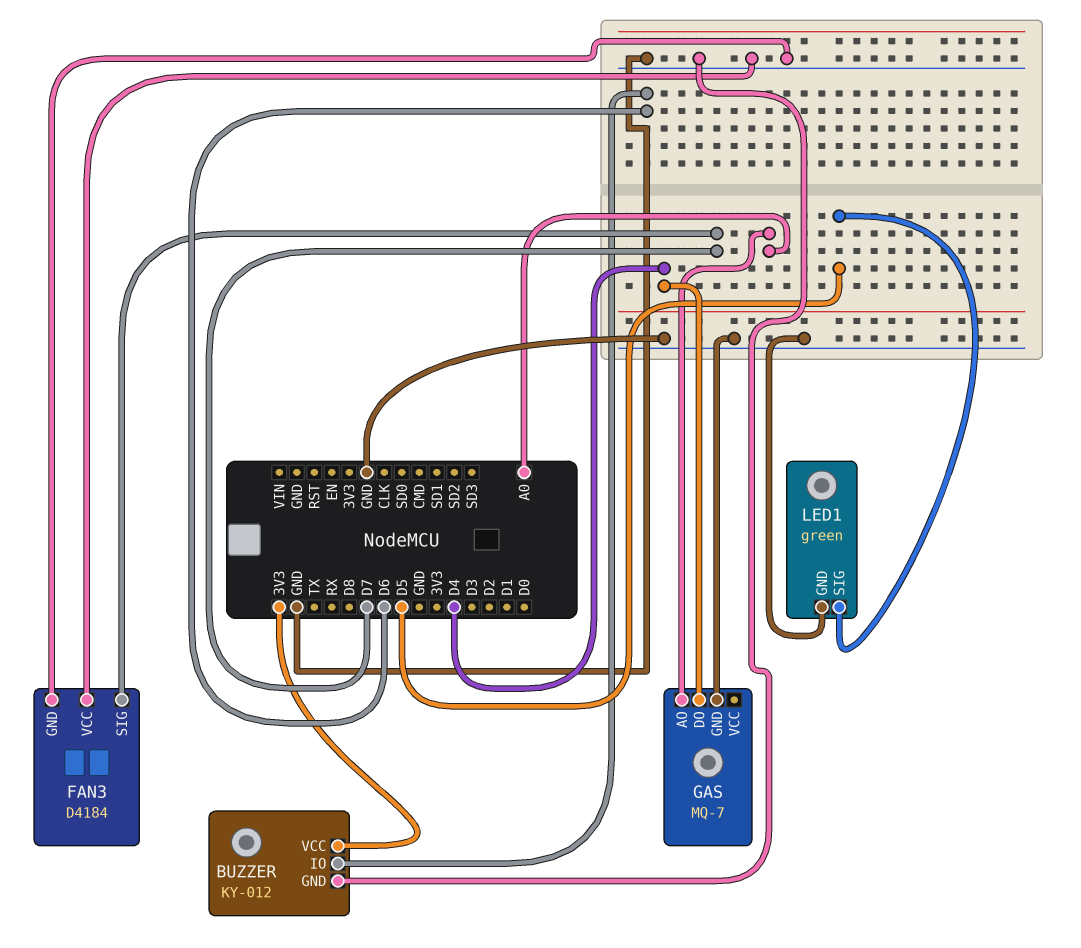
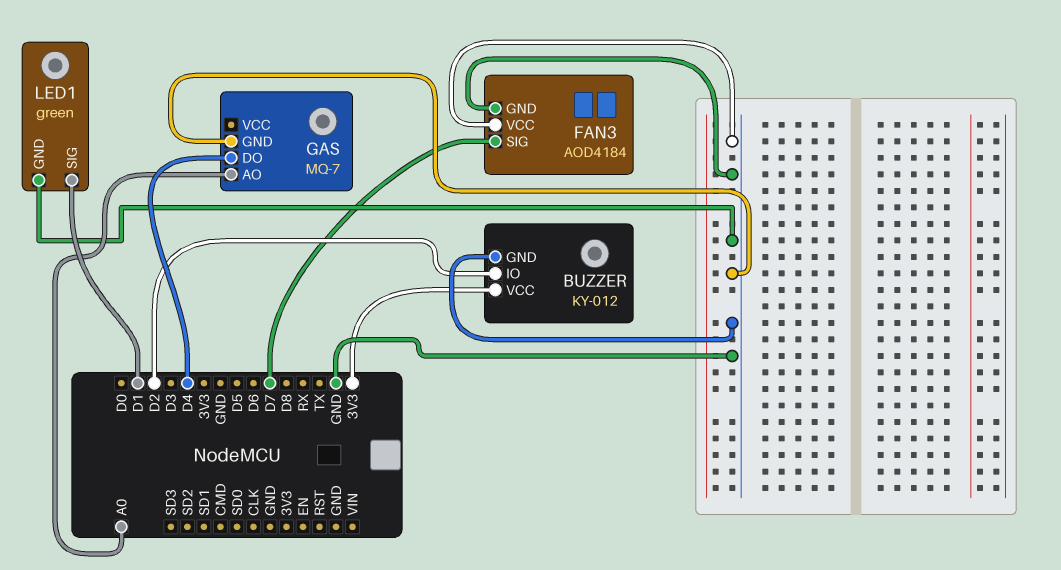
BUZZER pin IO: D6 -> D2
FAN3: D4184 -> AOD4184
LED1 pin SIG: D5 -> D1

